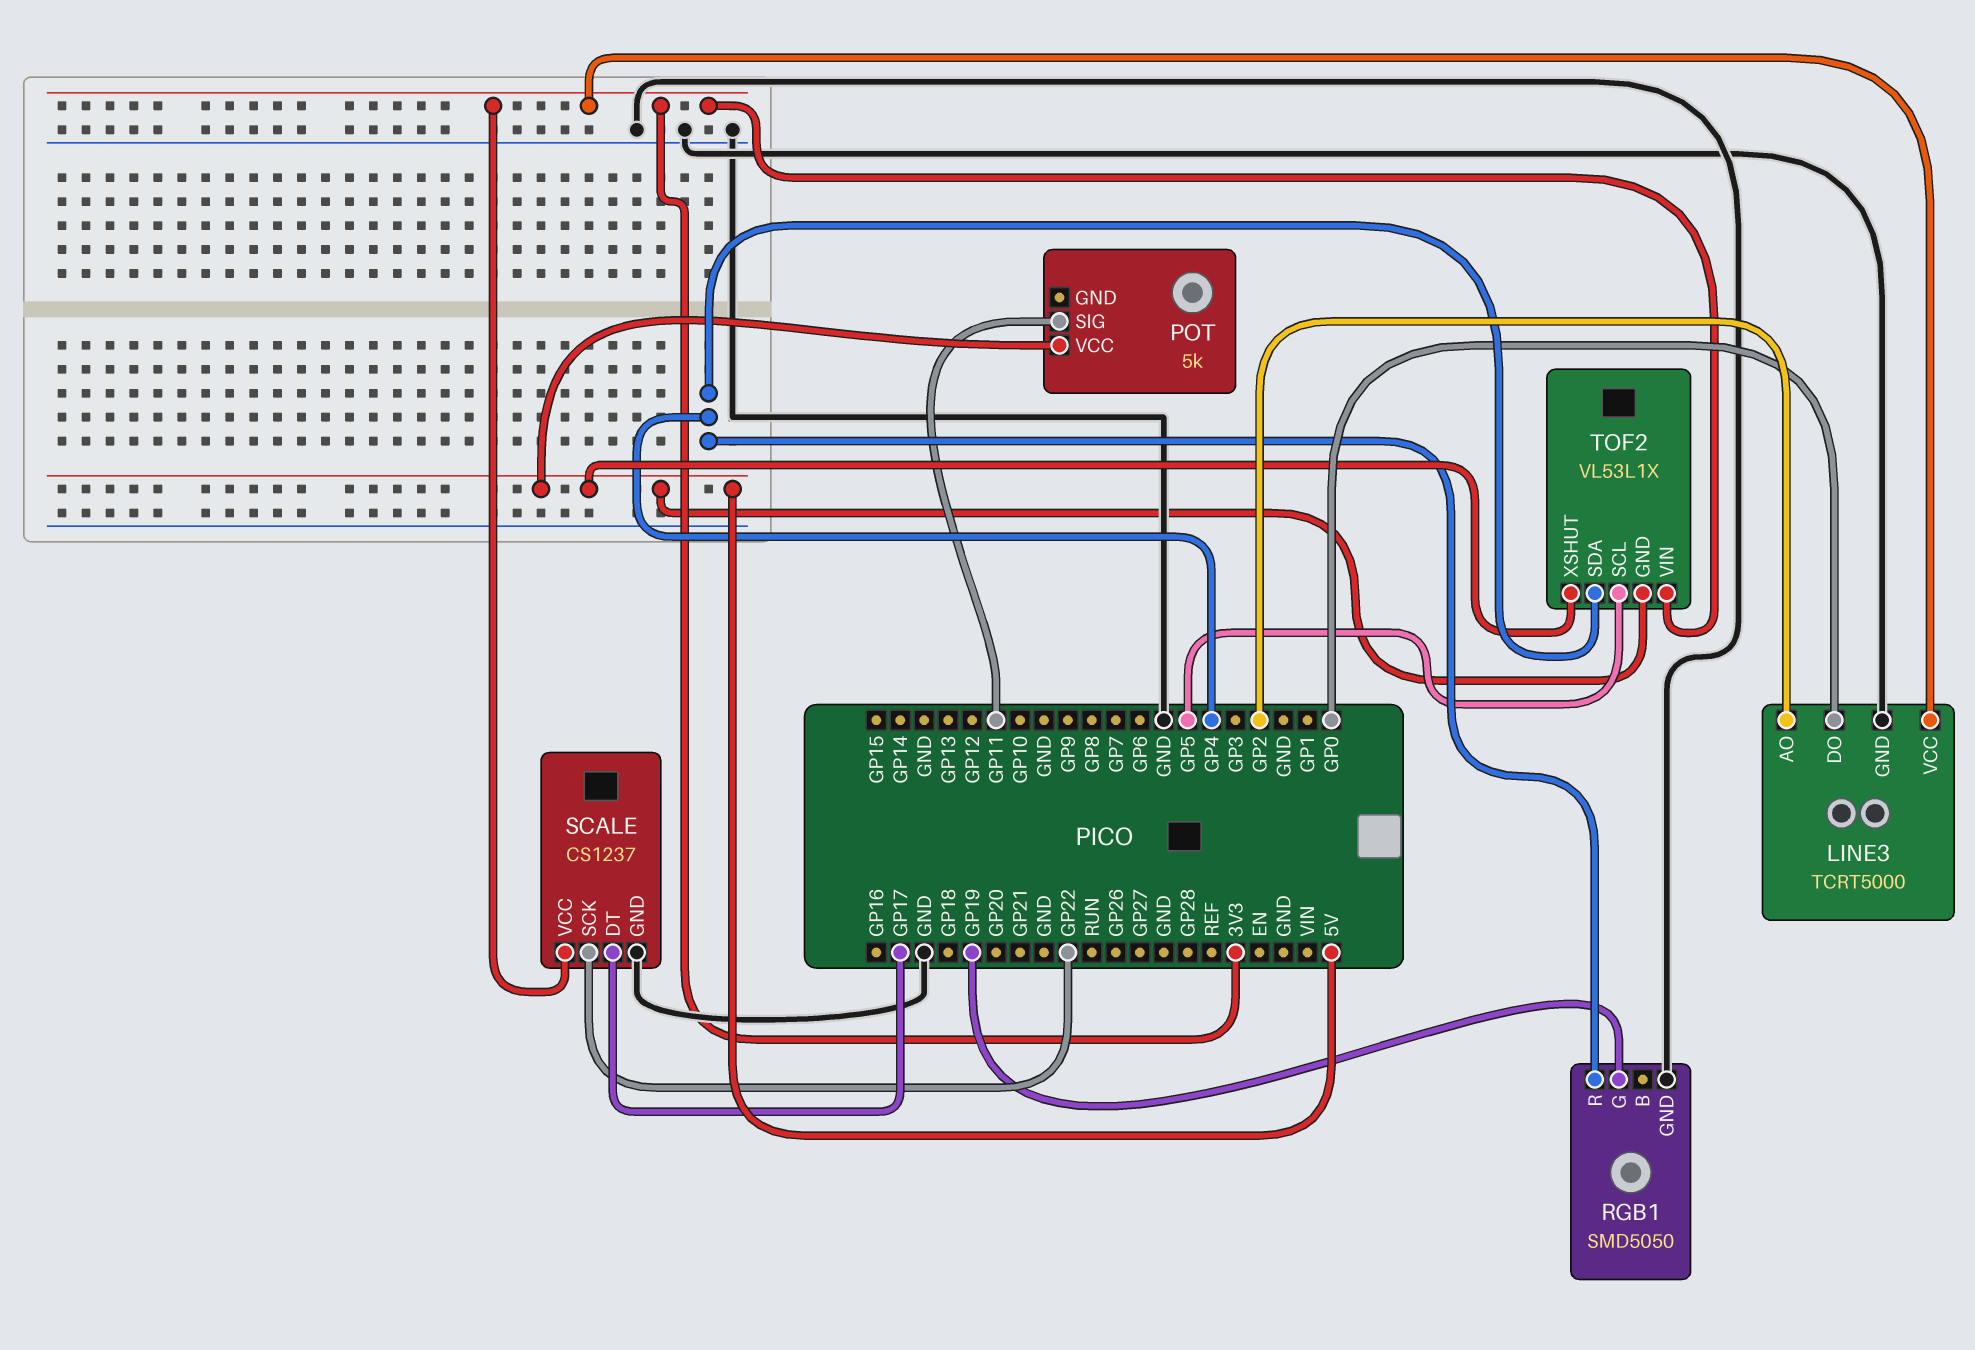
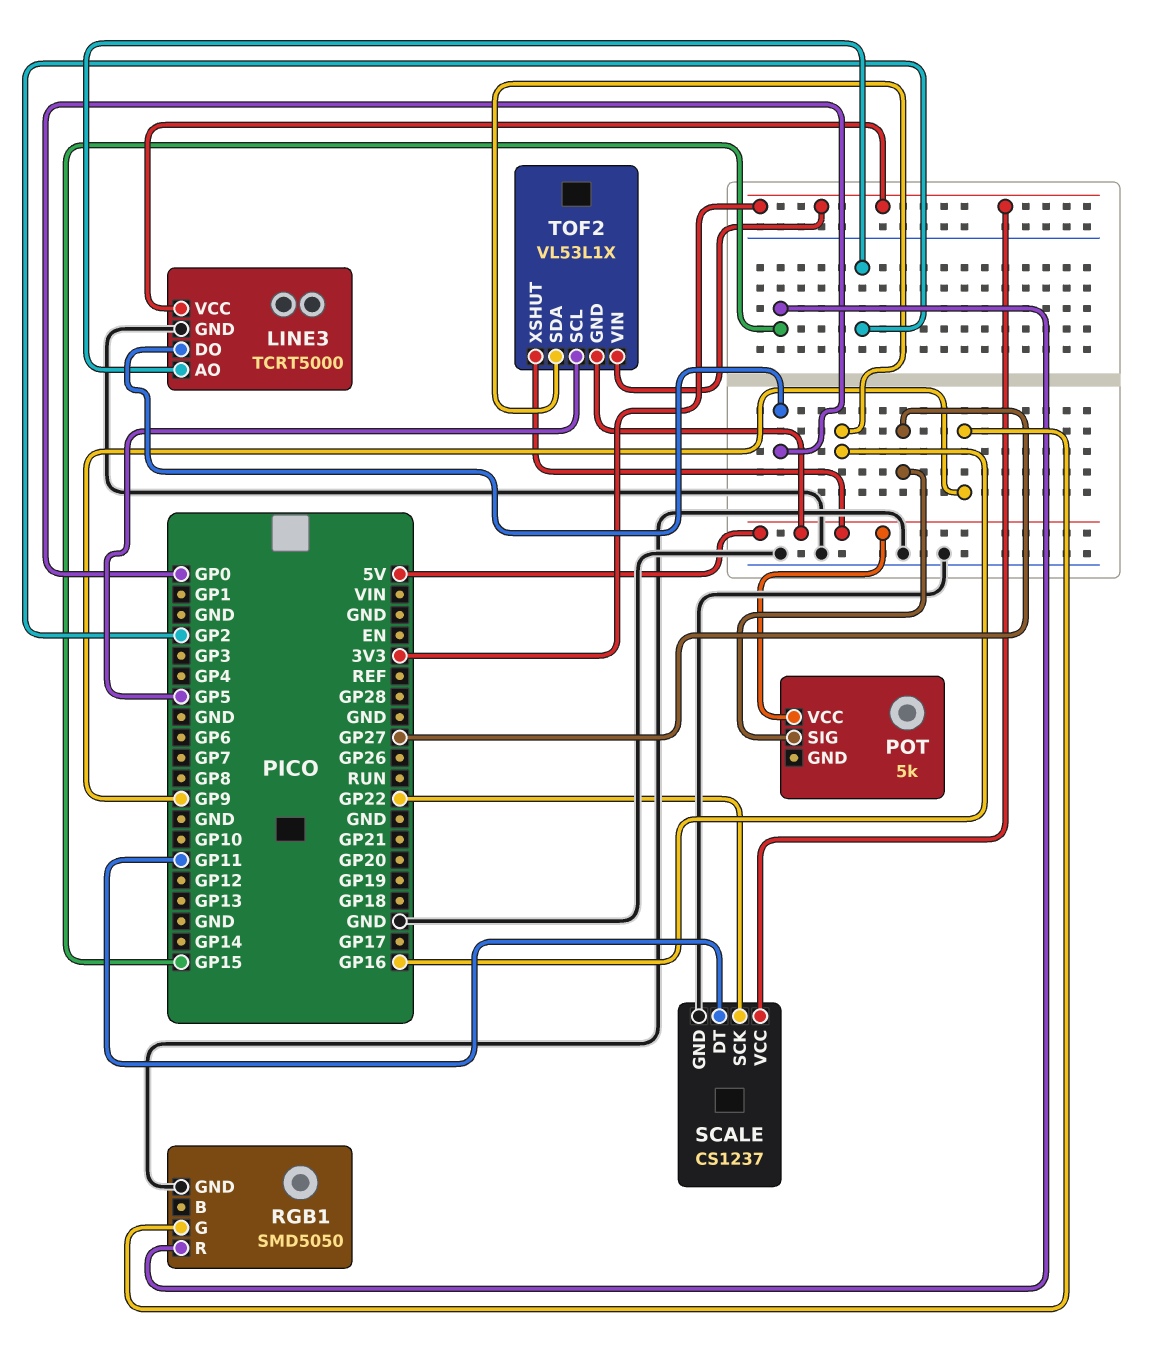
POT pin SIG: GP11 -> GP27
RGB1 pin G: GP19 -> GP9
RGB1 pin R: GP4 -> GP15
SCALE pin DT: GP17 -> GP11
TOF2 pin SDA: GP4 -> GP16

